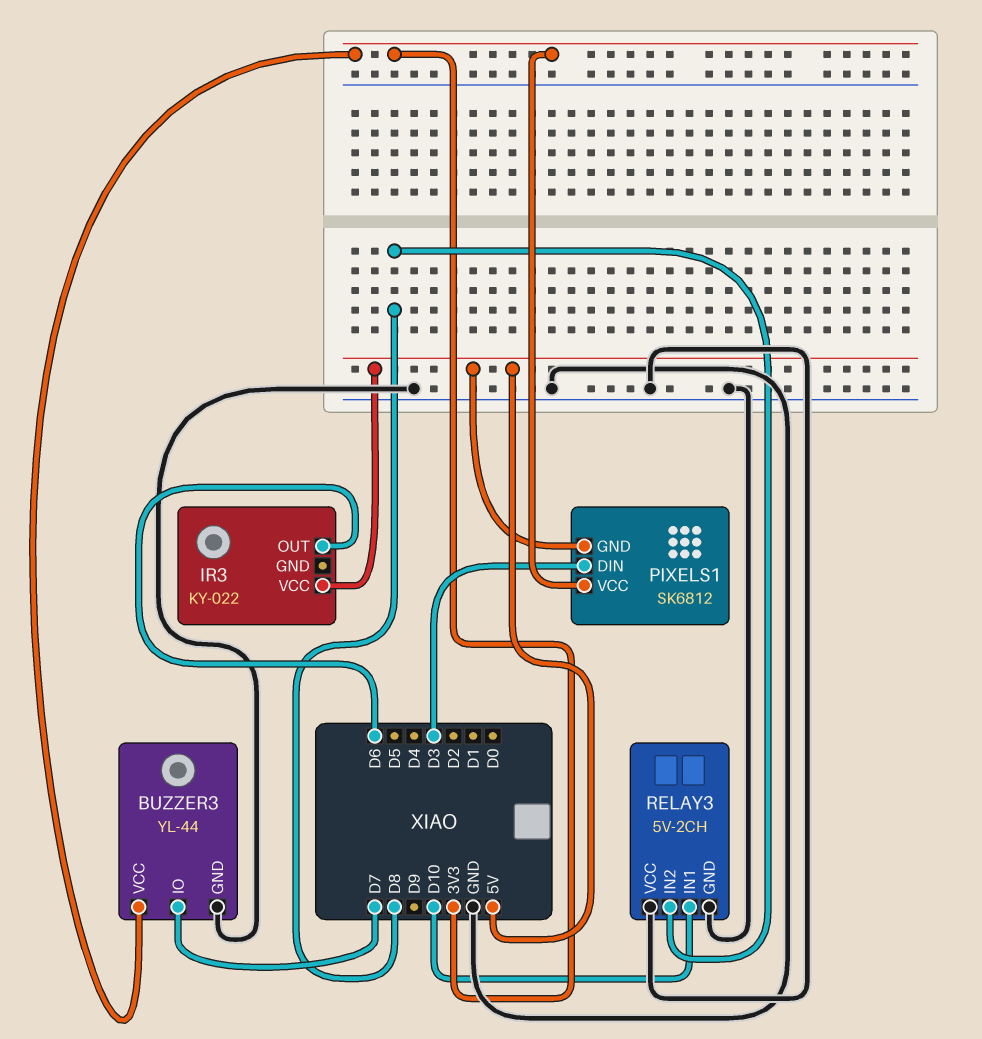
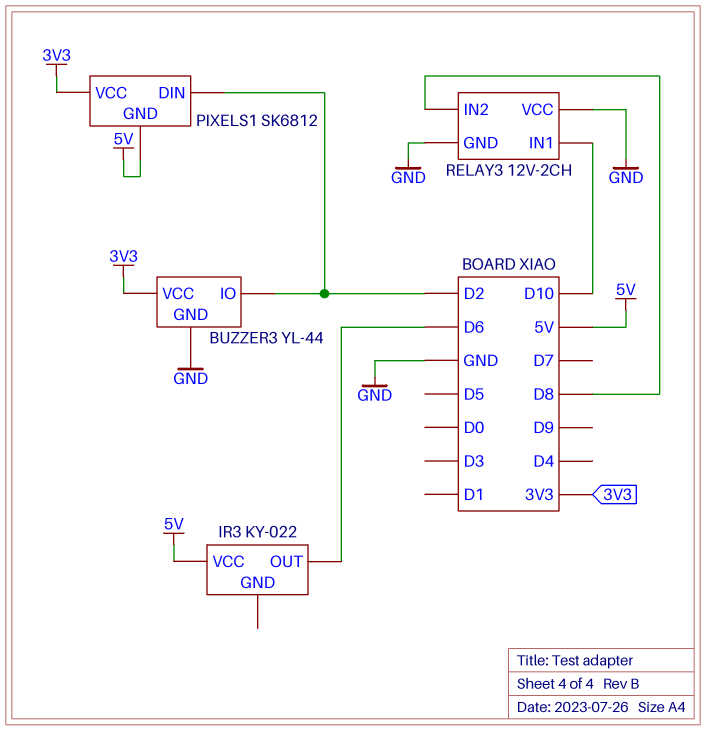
BUZZER3 pin IO: D7 -> D2
PIXELS1 pin DIN: D3 -> D2
RELAY3: 5V-2CH -> 12V-2CH

